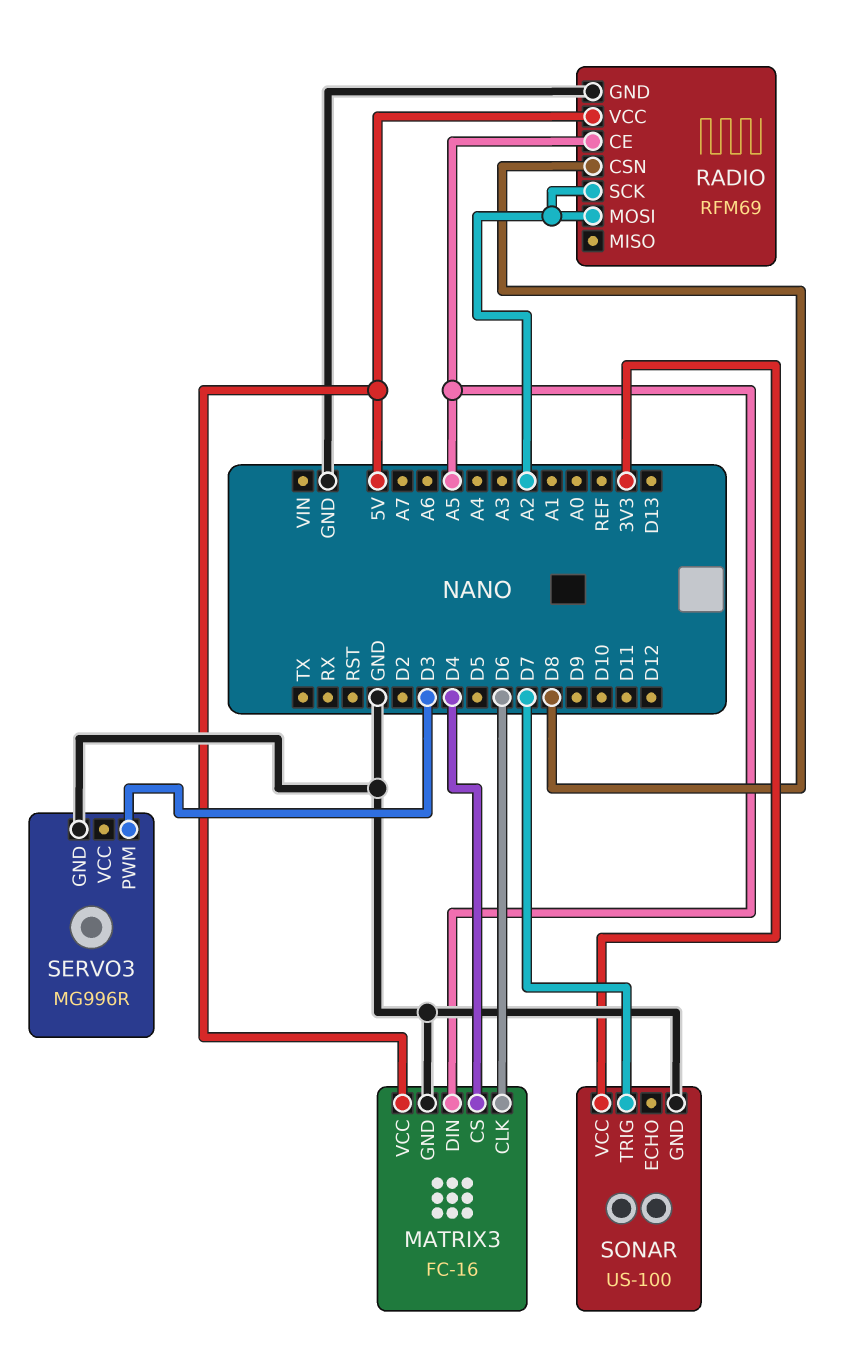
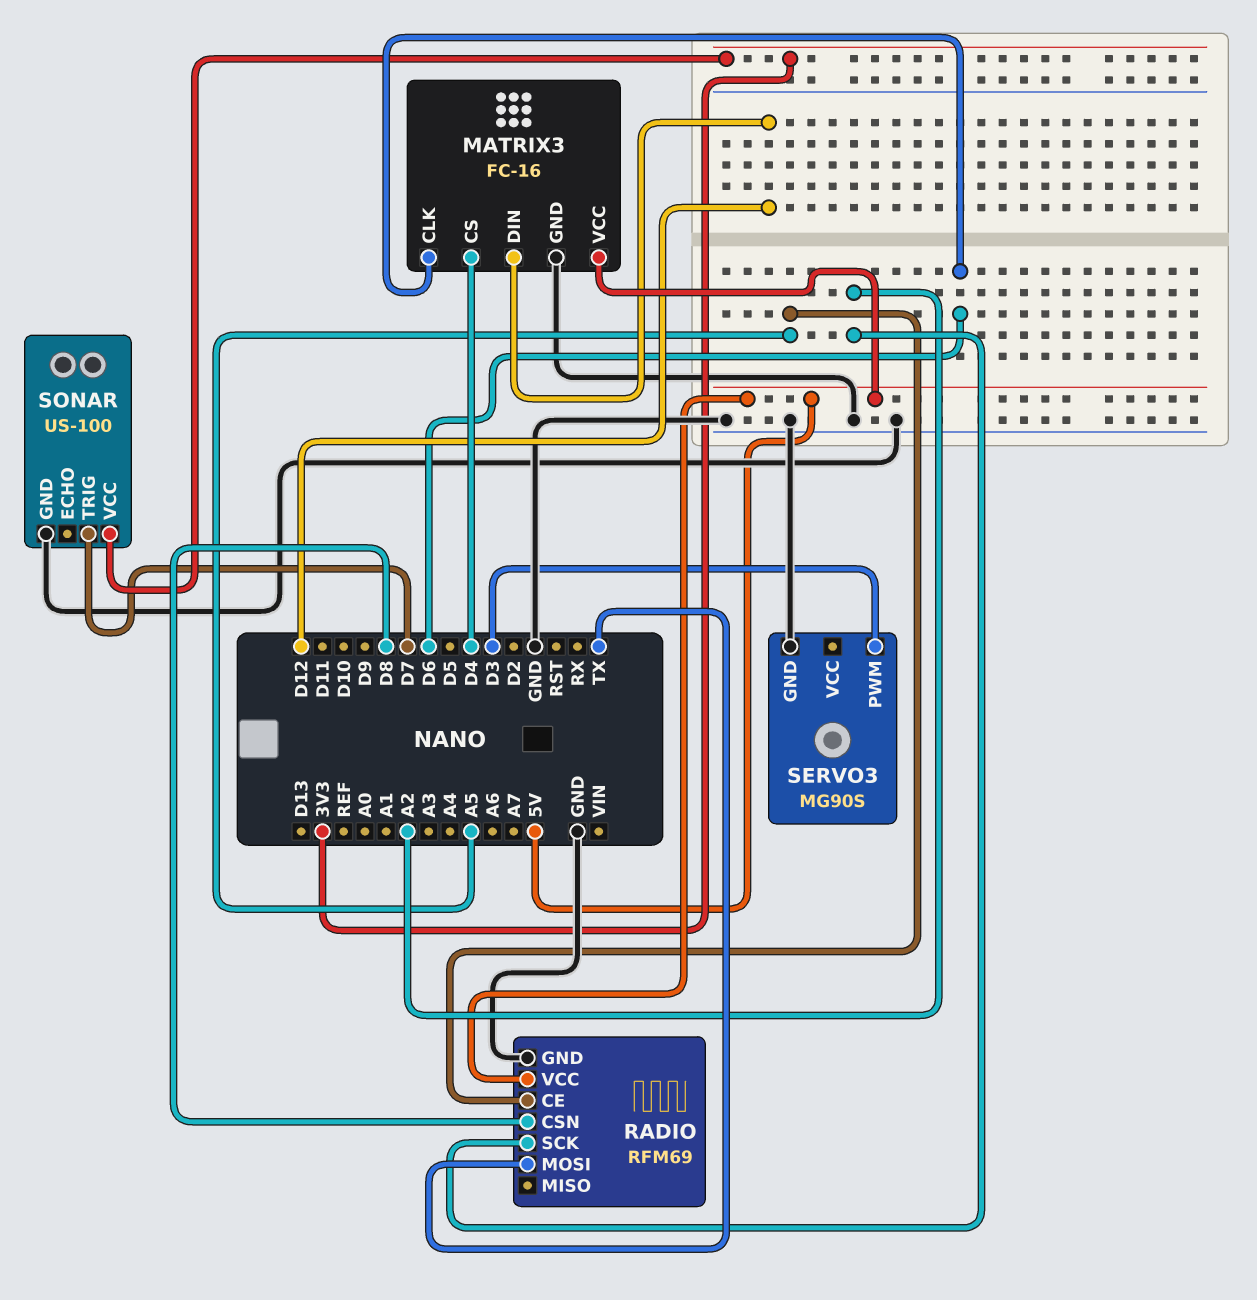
MATRIX3 pin DIN: A5 -> D12
RADIO pin MOSI: A2 -> TX
SERVO3: MG996R -> MG90S

